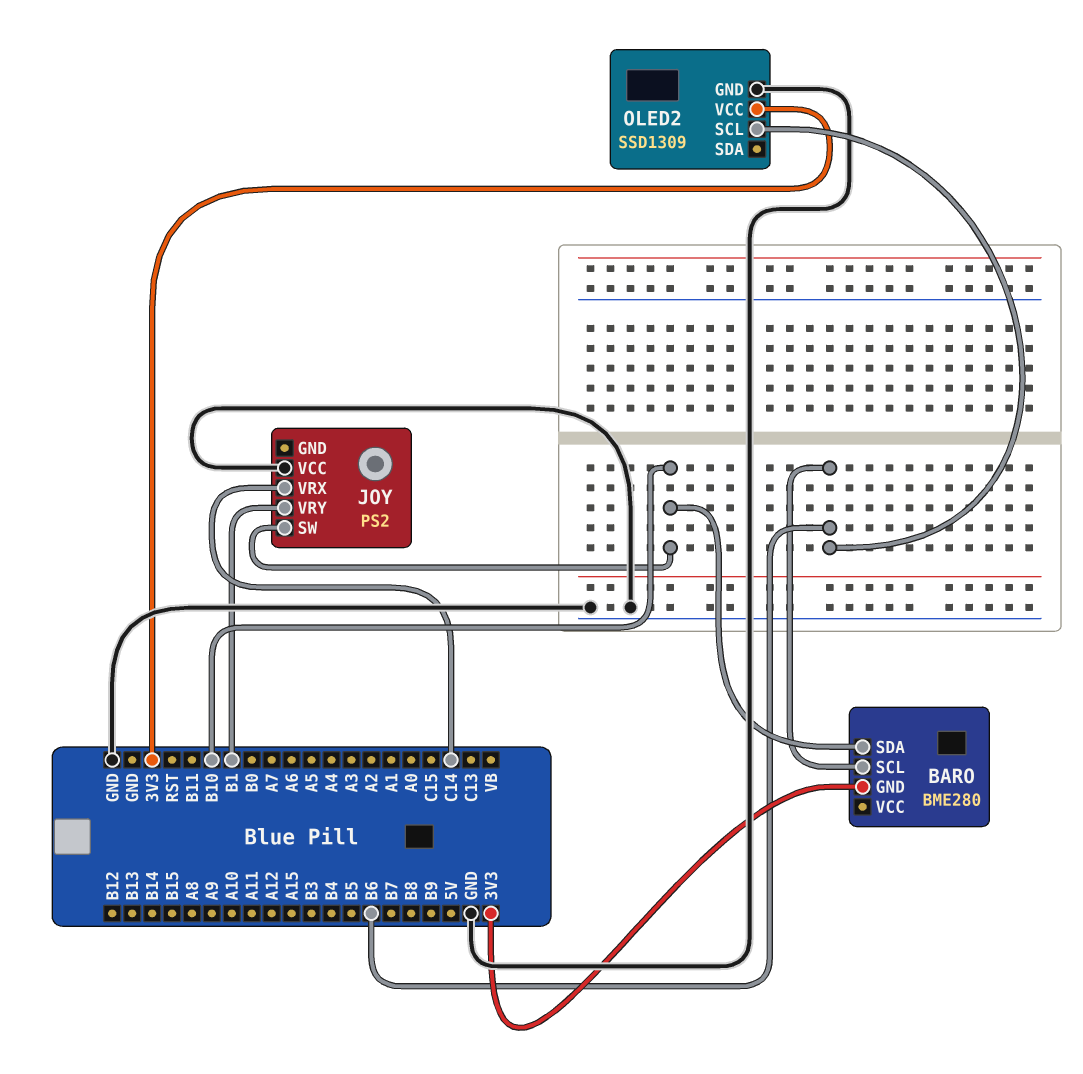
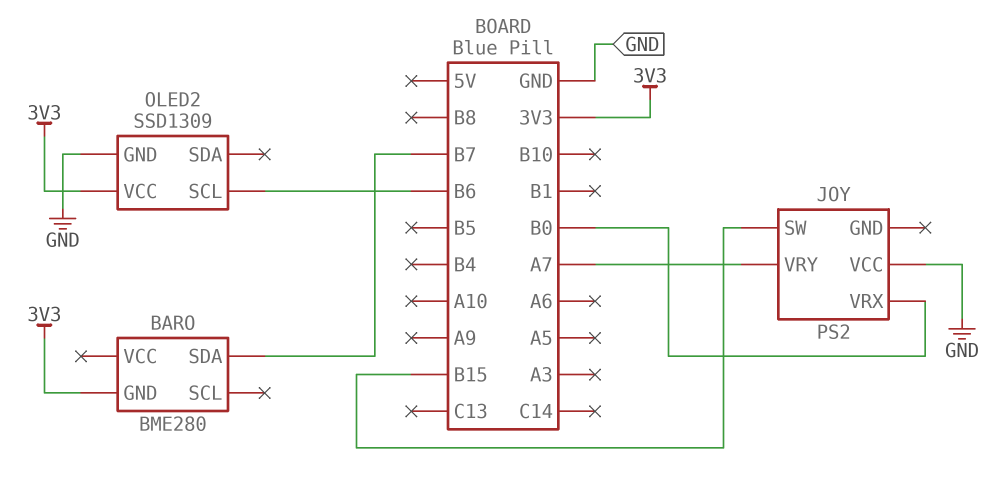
BARO pin SCL: B6 -> none
BARO pin SDA: B10 -> B7
JOY pin SW: B10 -> B15
JOY pin VRX: C14 -> B0
JOY pin VRY: B1 -> A7

